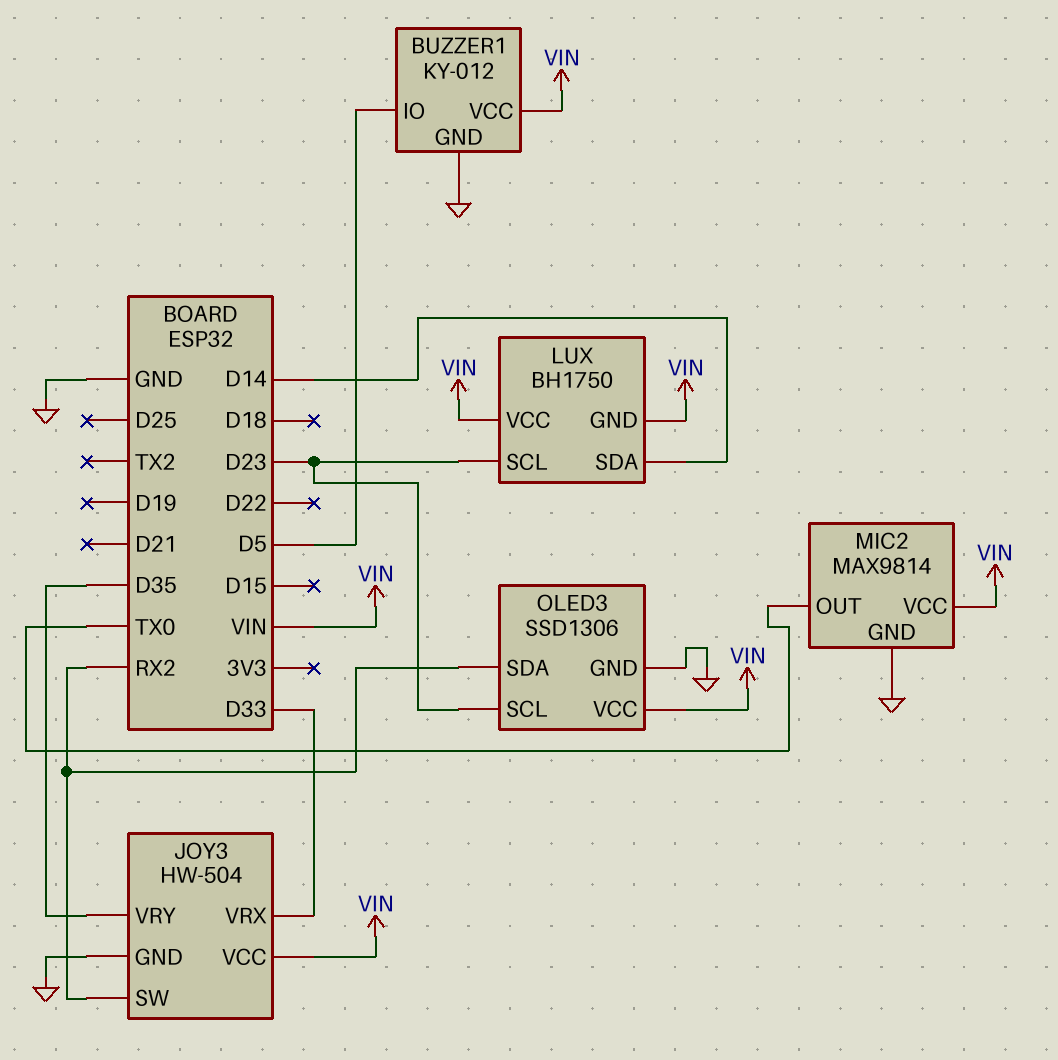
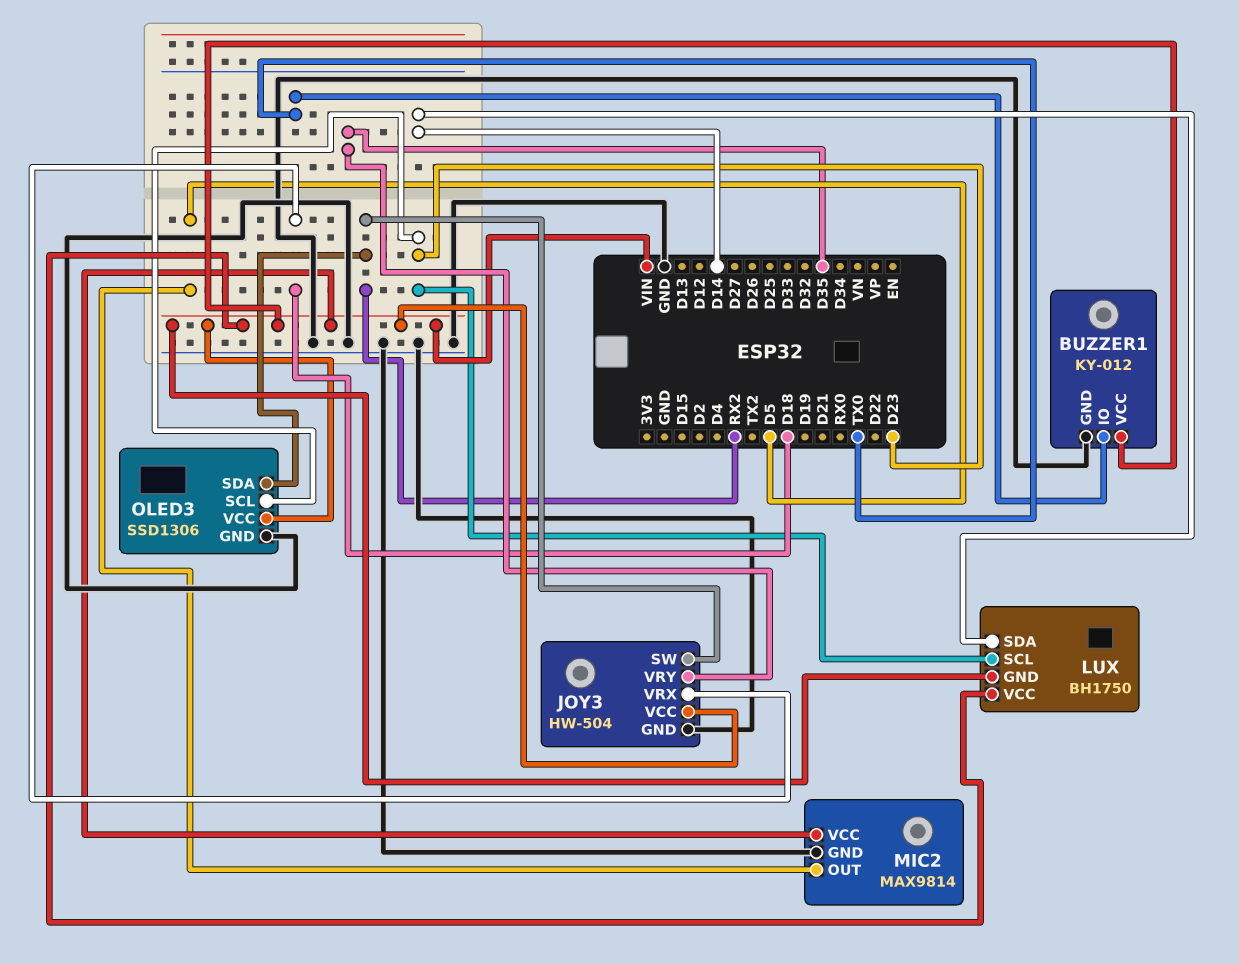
BUZZER1 pin IO: D5 -> TX0
JOY3 pin VRX: D33 -> D18
MIC2 pin OUT: TX0 -> D5

